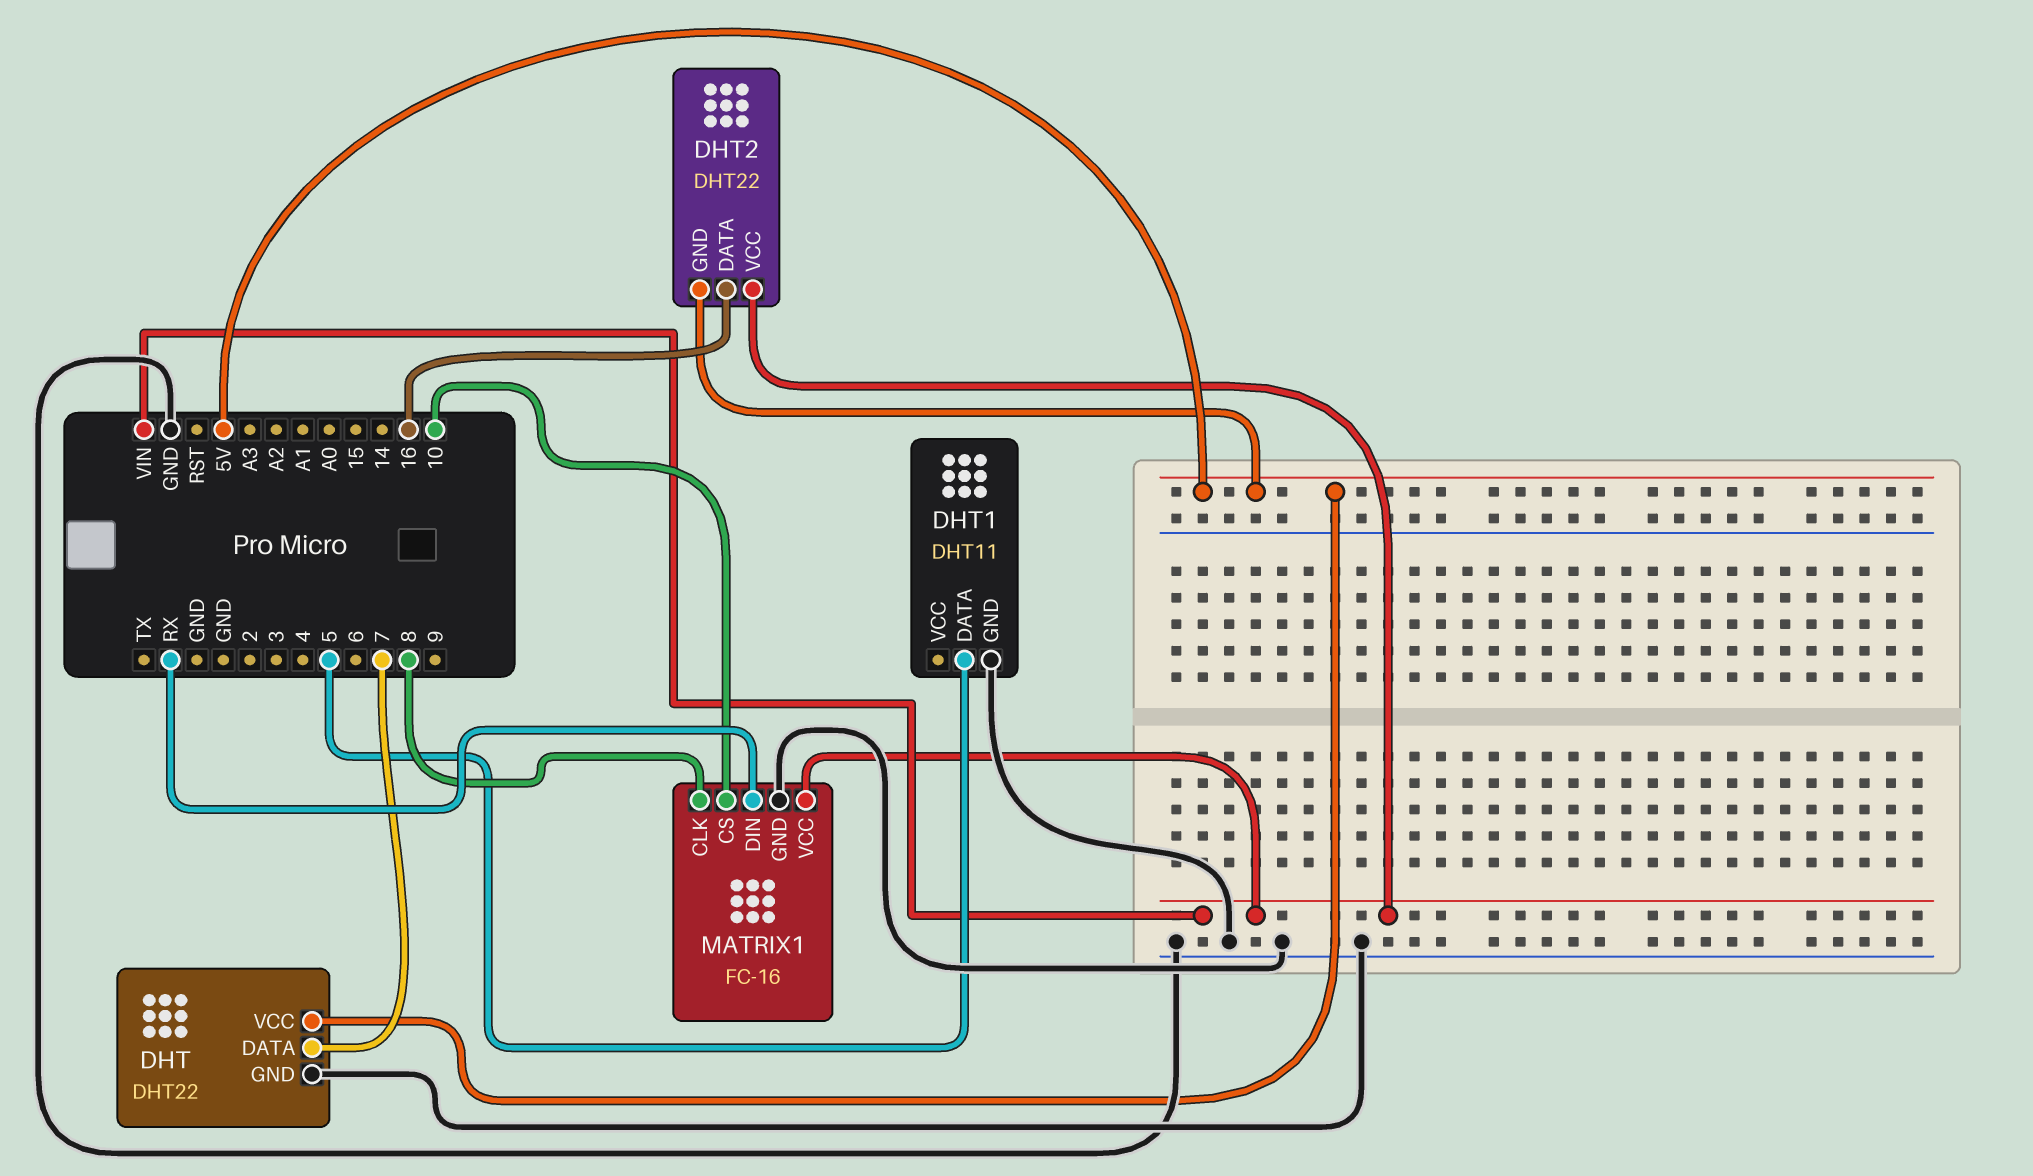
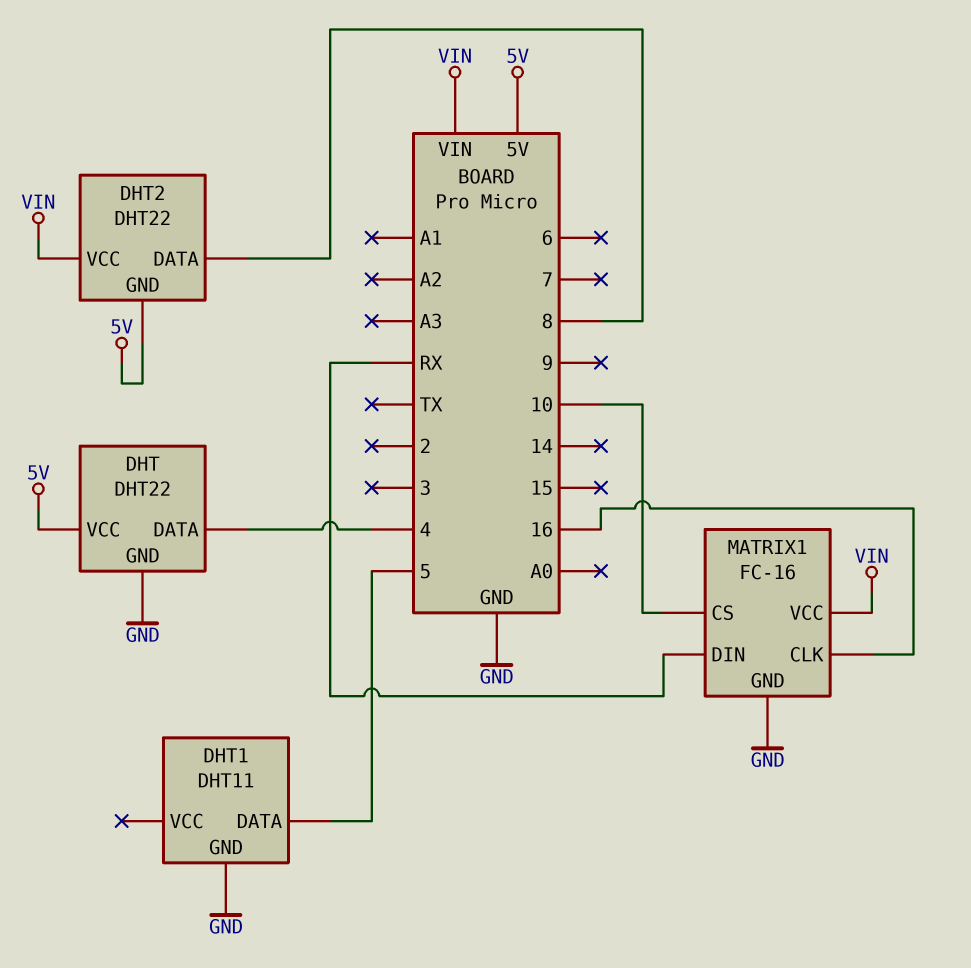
DHT pin DATA: 7 -> 4
DHT2 pin DATA: 16 -> 8
MATRIX1 pin CLK: 8 -> 16

